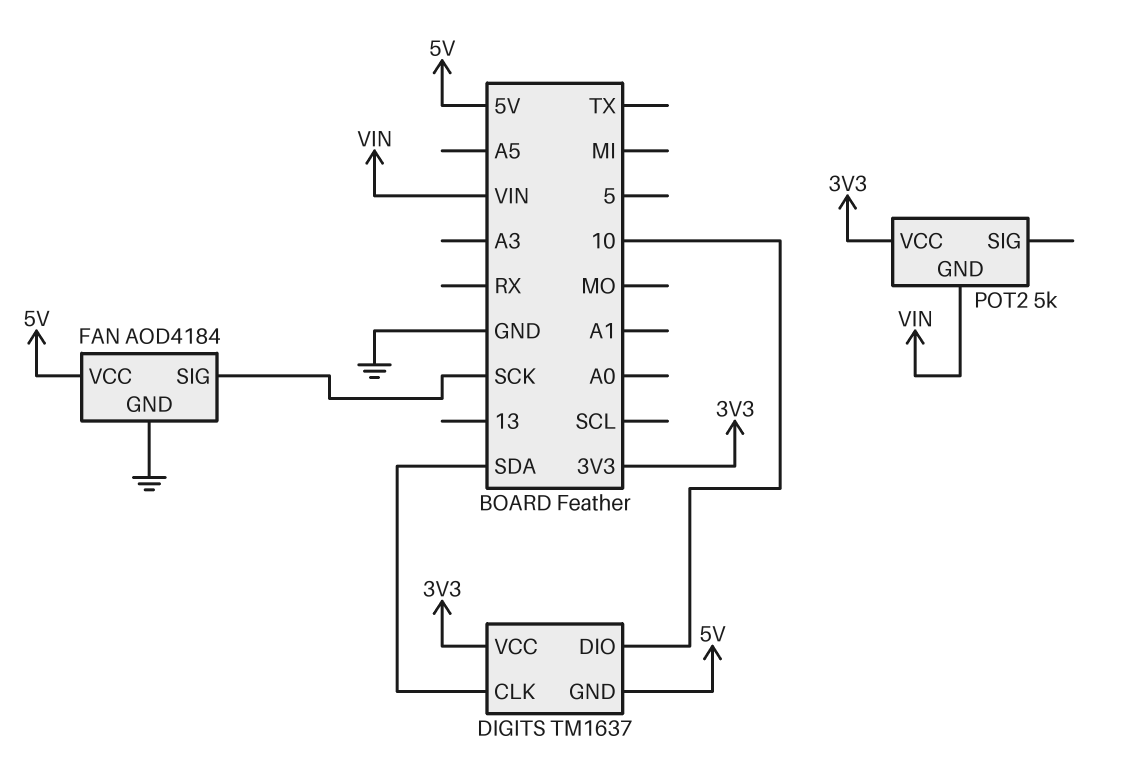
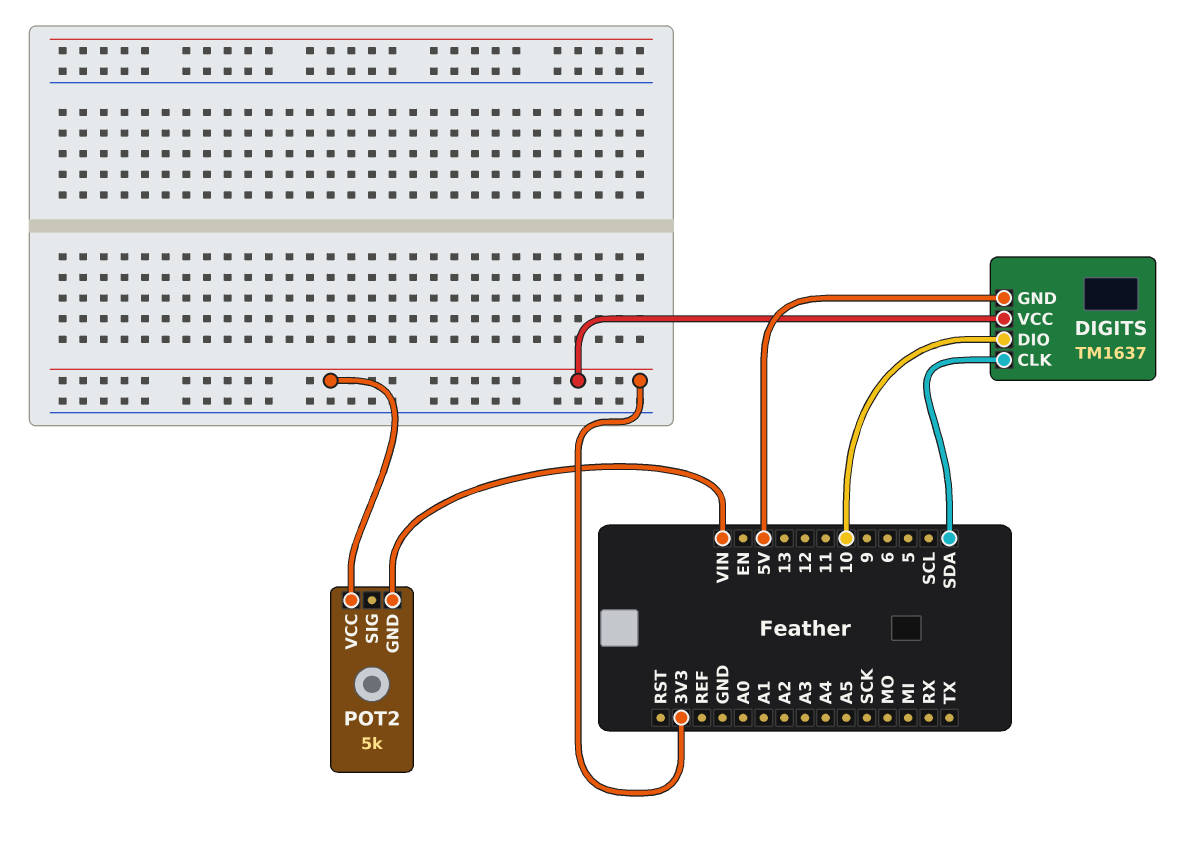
FAN: AOD4184 -> none
FAN pin GND: GND -> none
FAN pin SIG: SCK -> none
FAN pin VCC: 5V -> none

